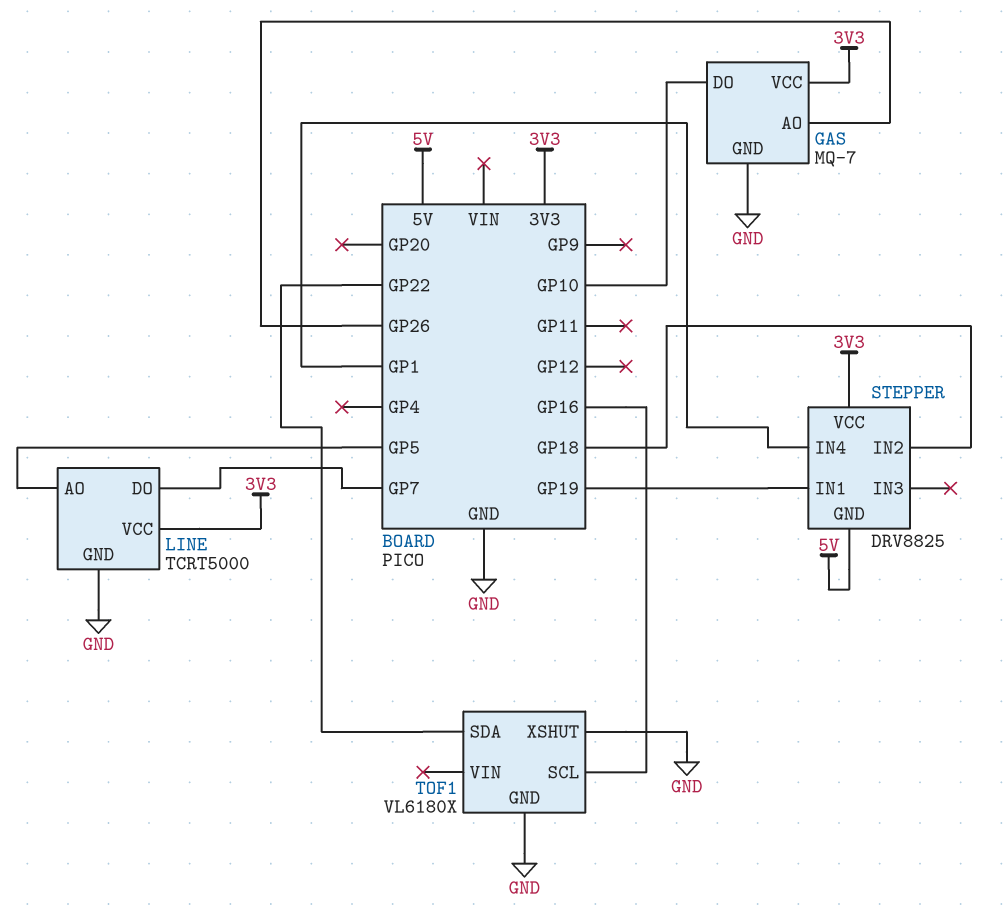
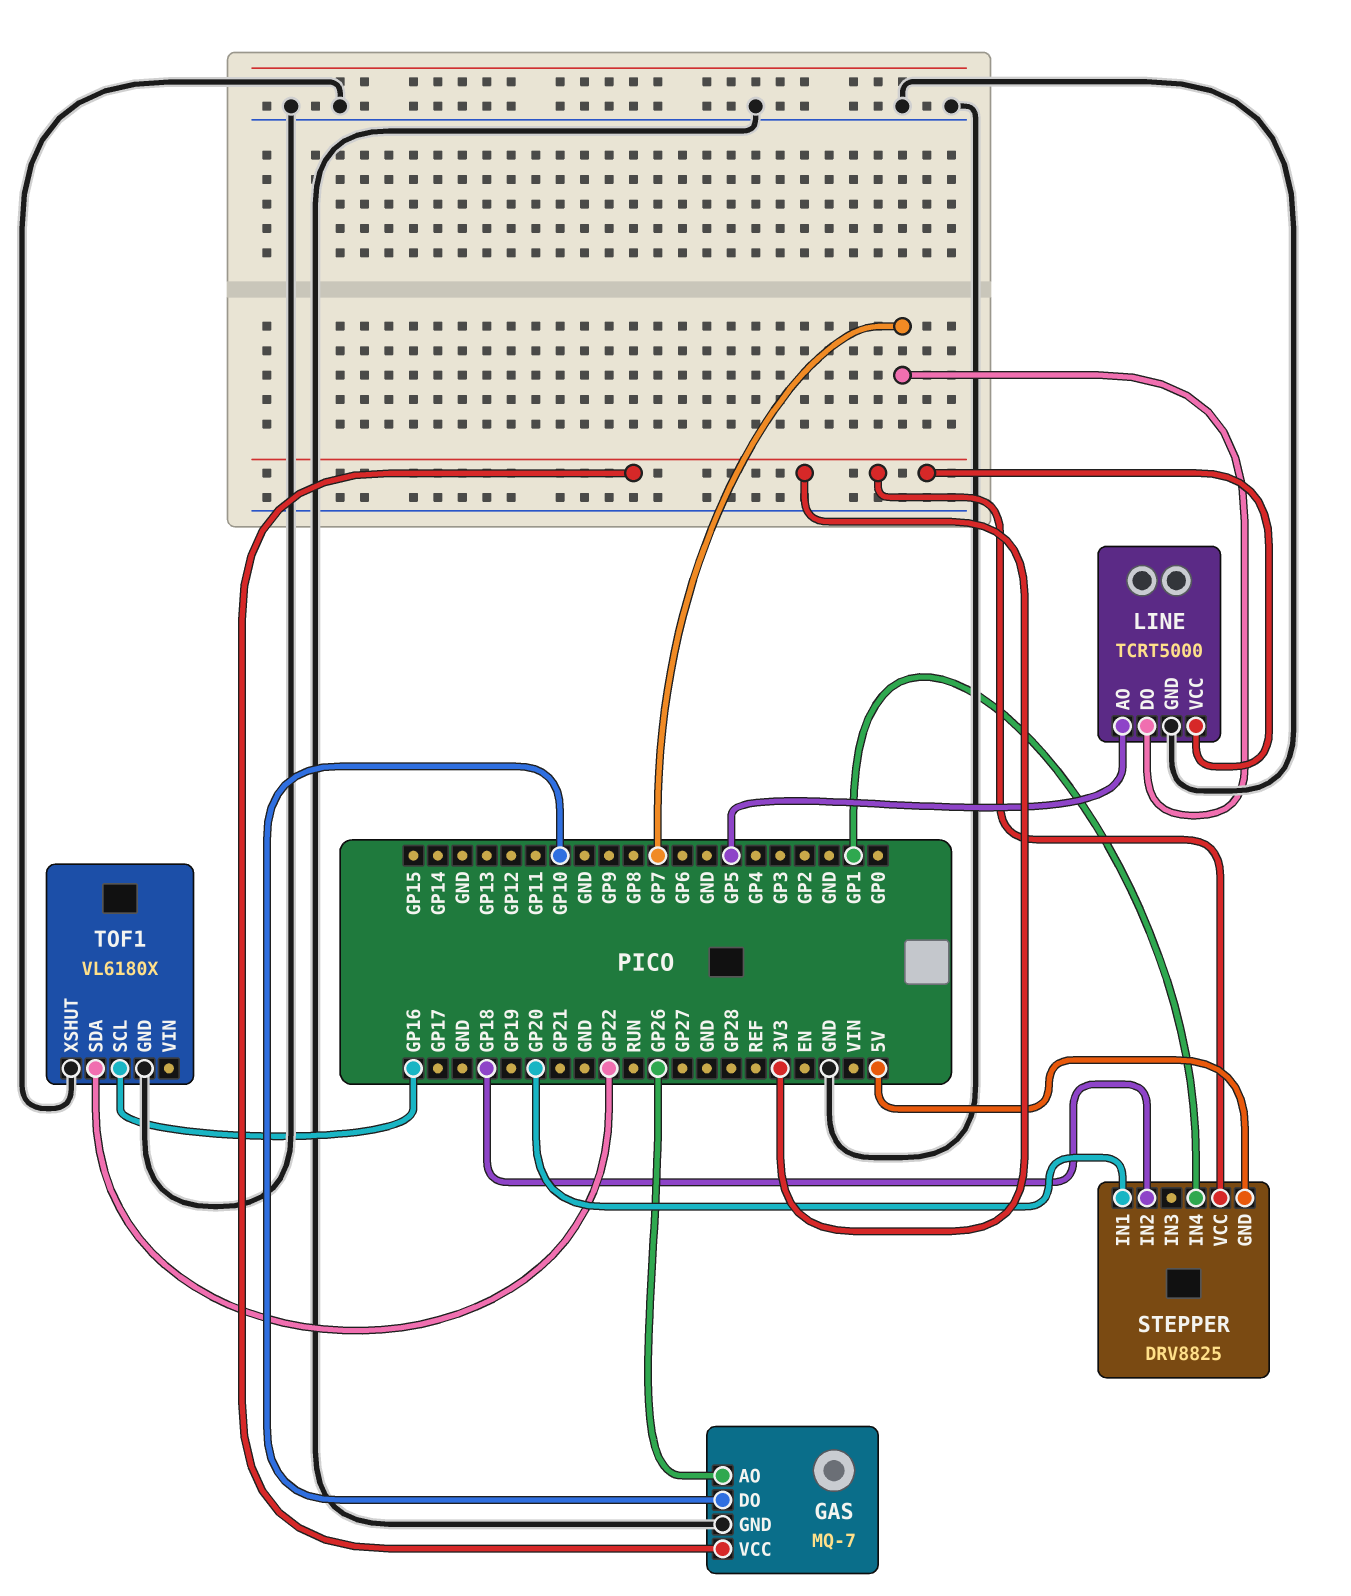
STEPPER pin IN1: GP19 -> GP20

